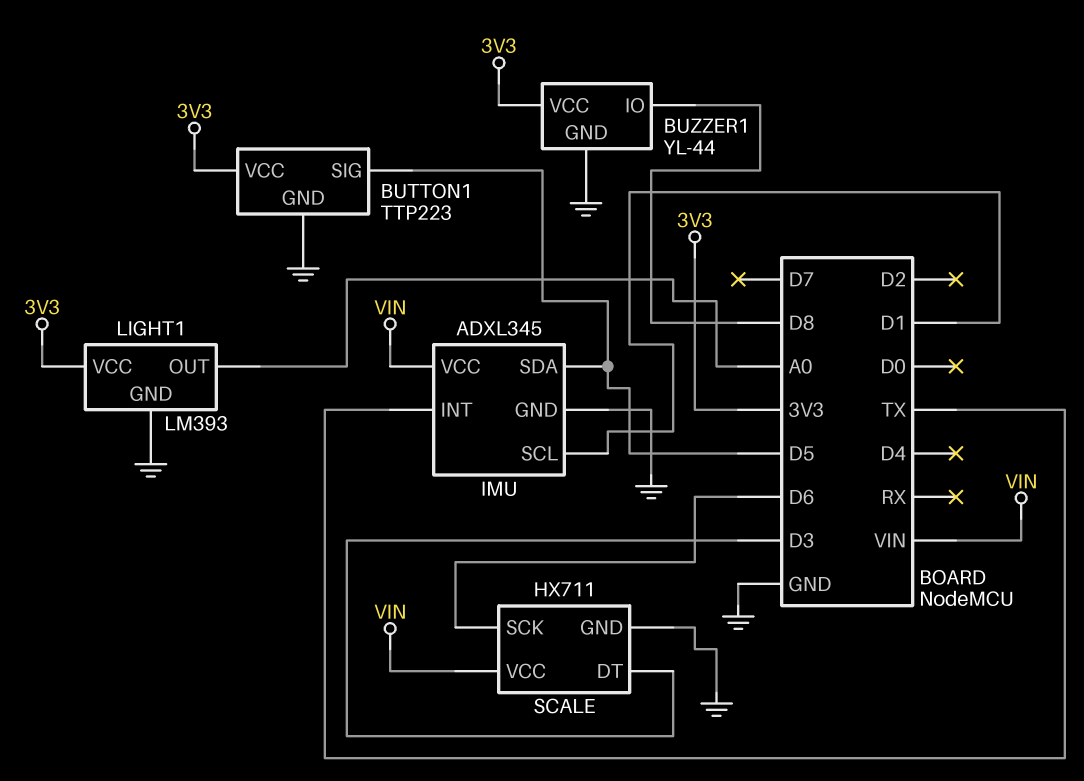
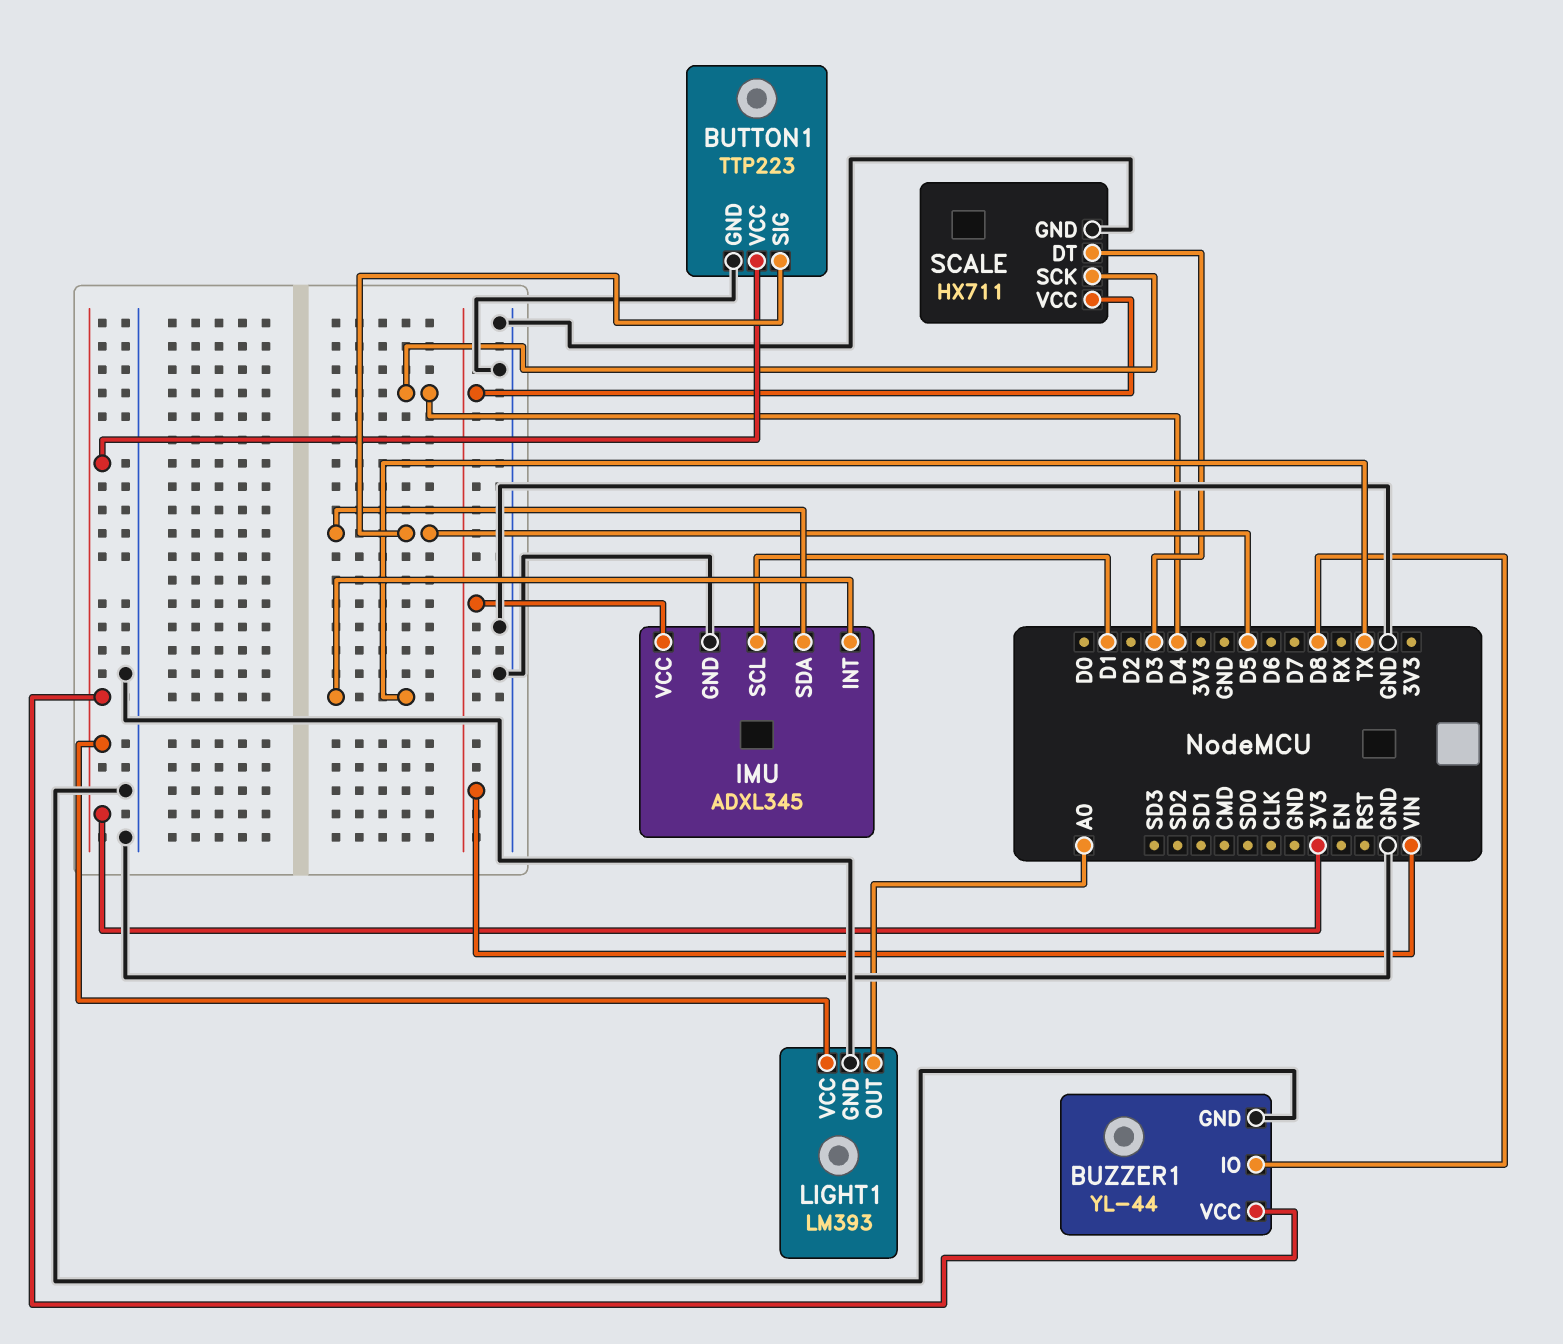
SCALE pin SCK: D6 -> D4

